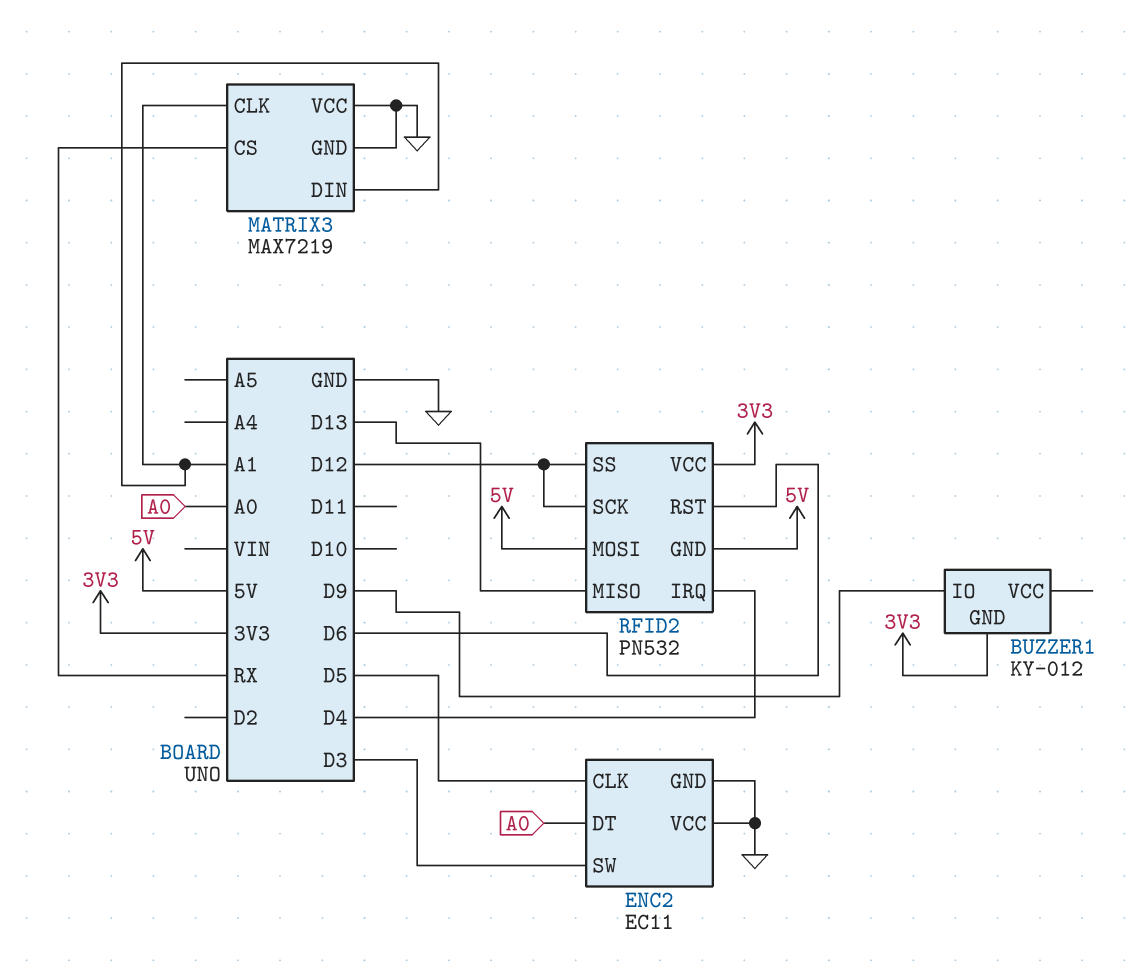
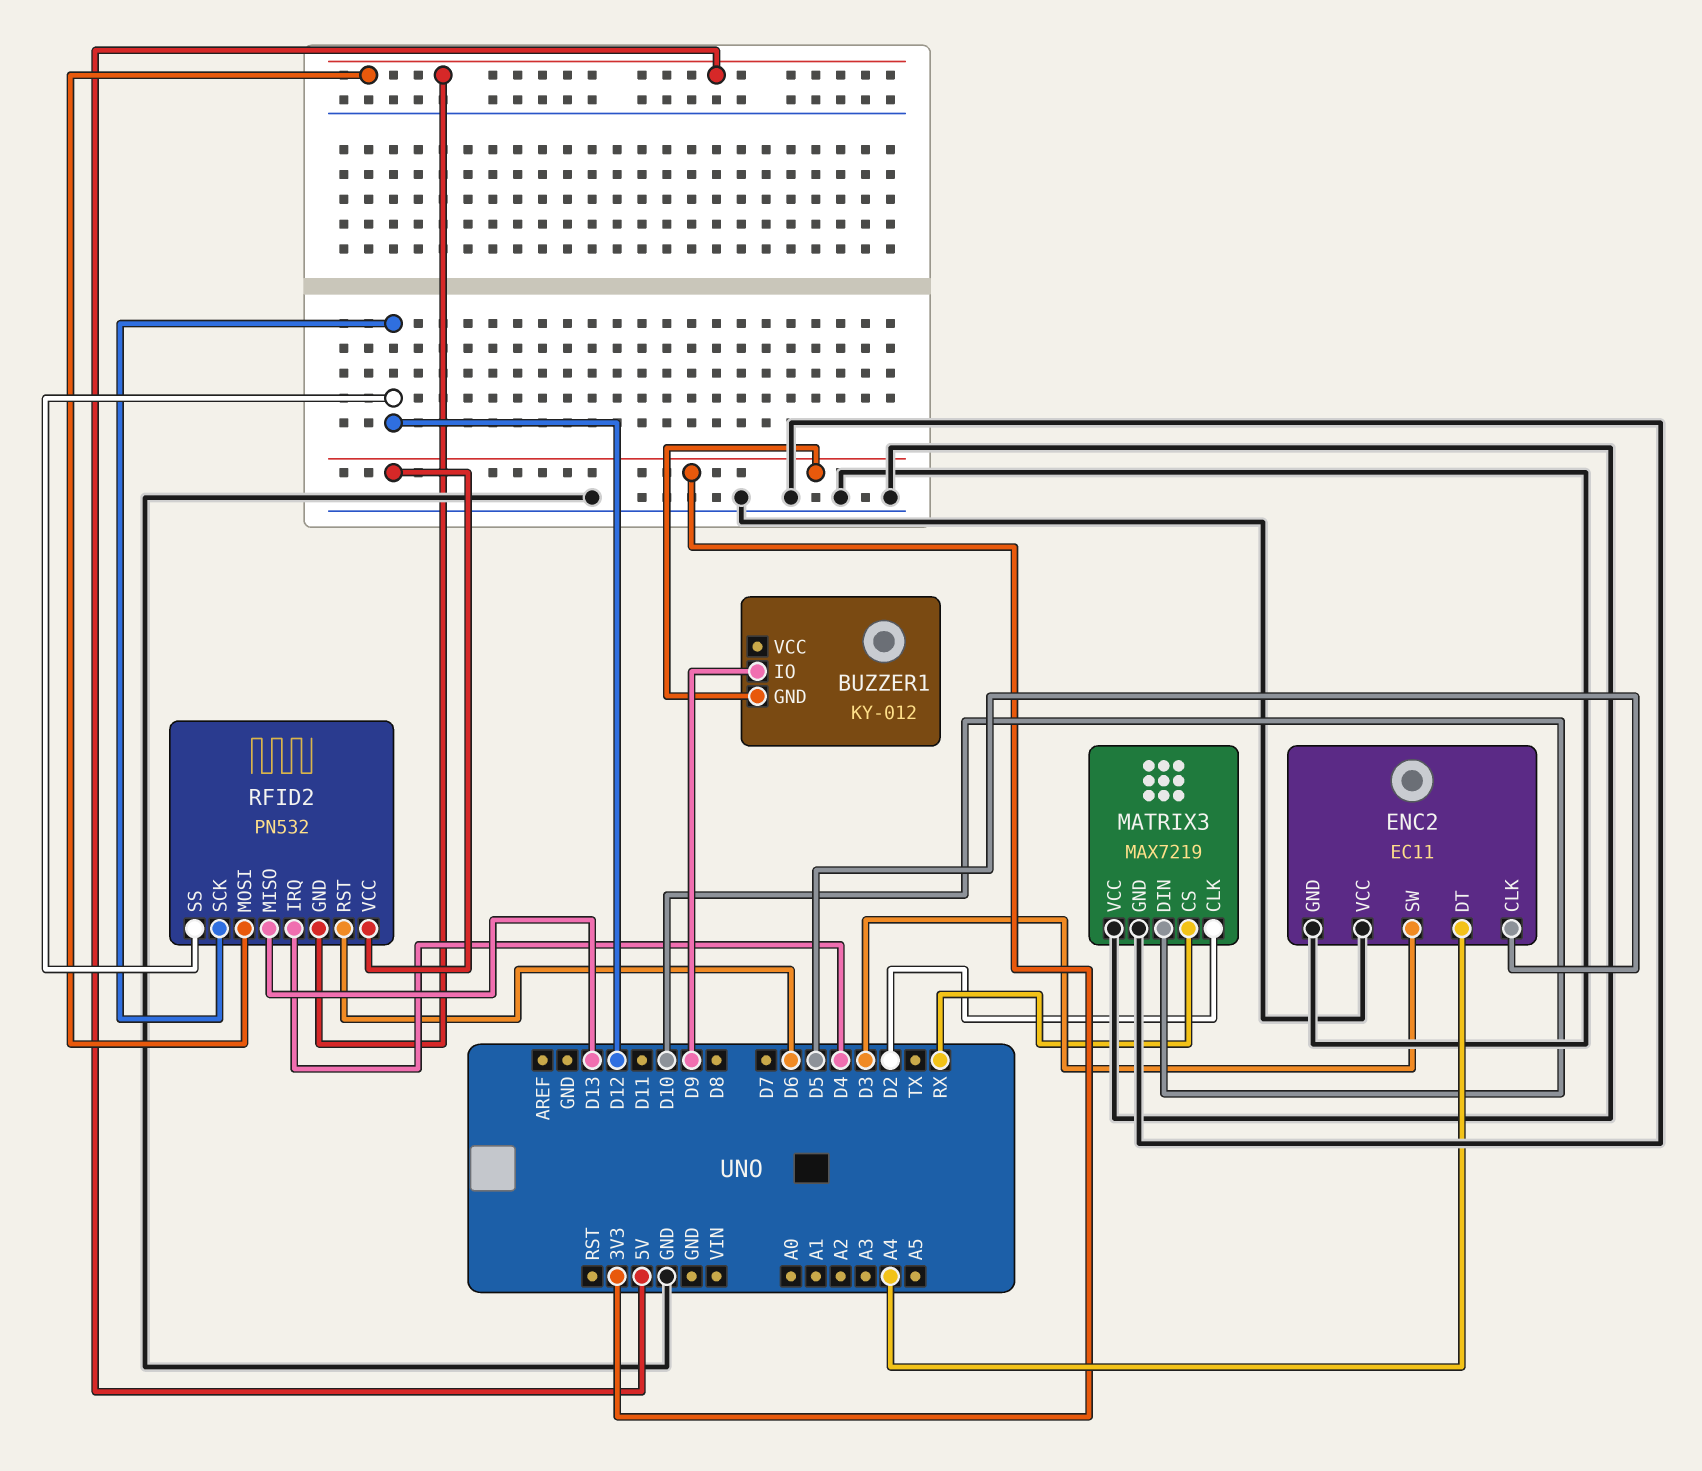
ENC2 pin DT: A0 -> A4
MATRIX3 pin CLK: A1 -> D2
MATRIX3 pin DIN: A1 -> D10

